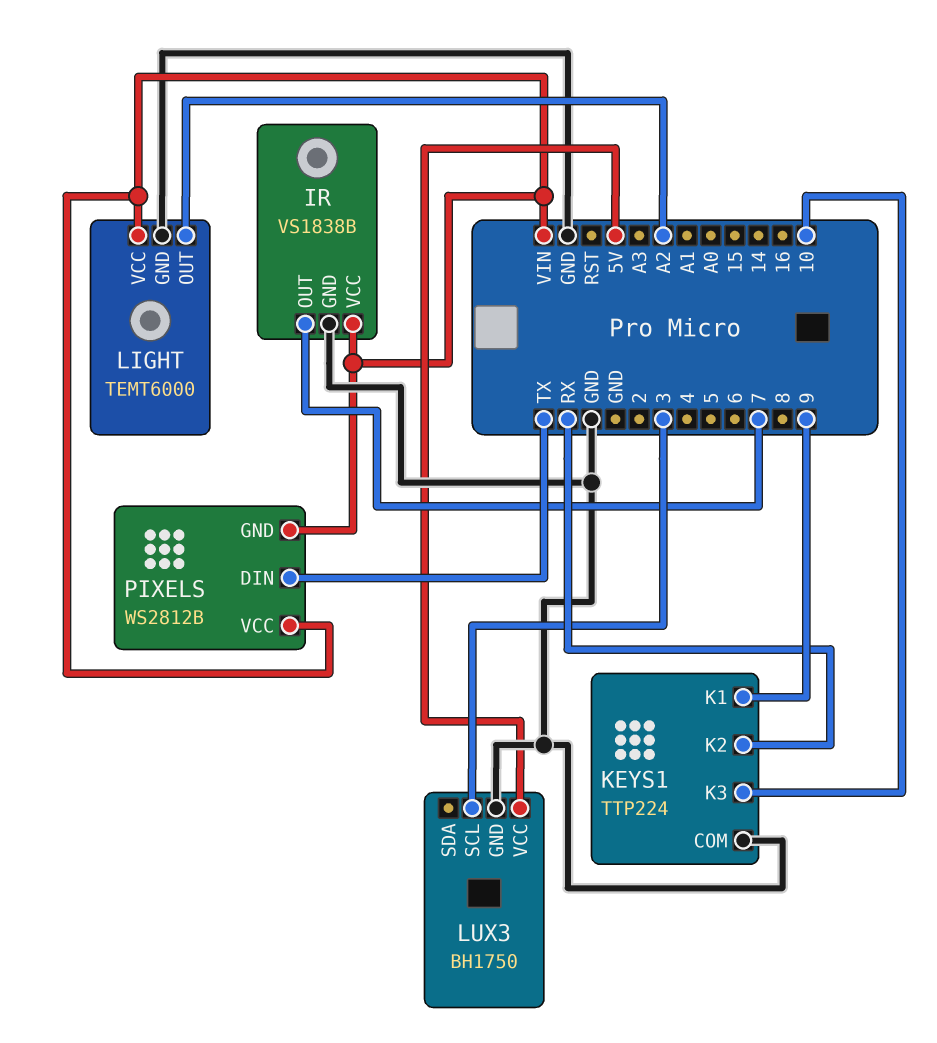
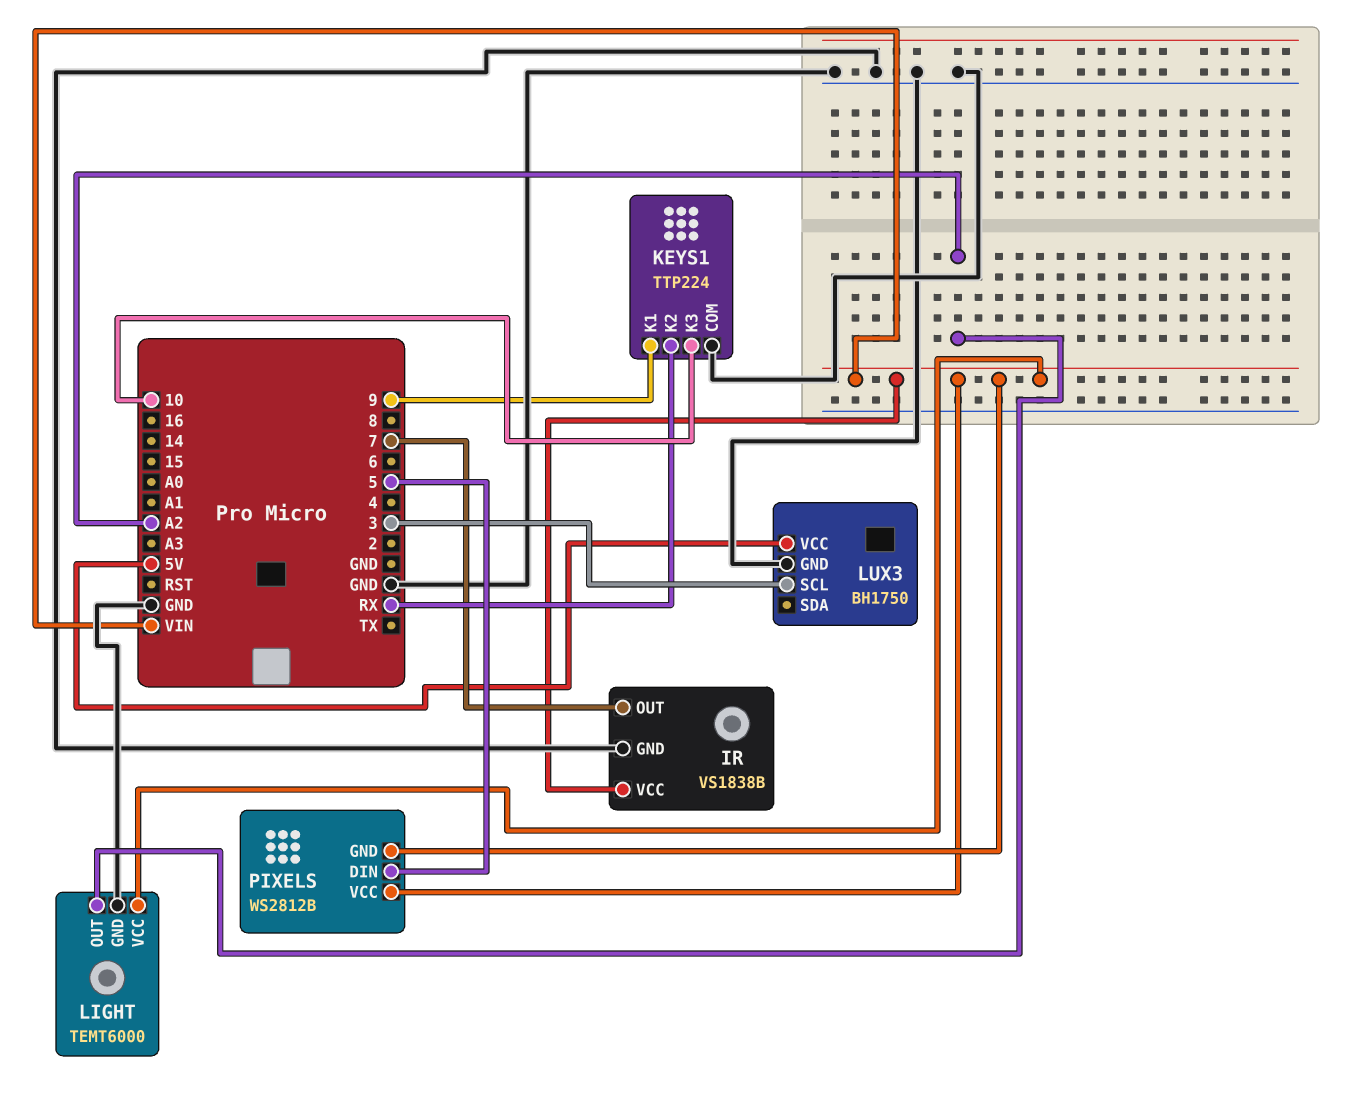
PIXELS pin DIN: TX -> 5

